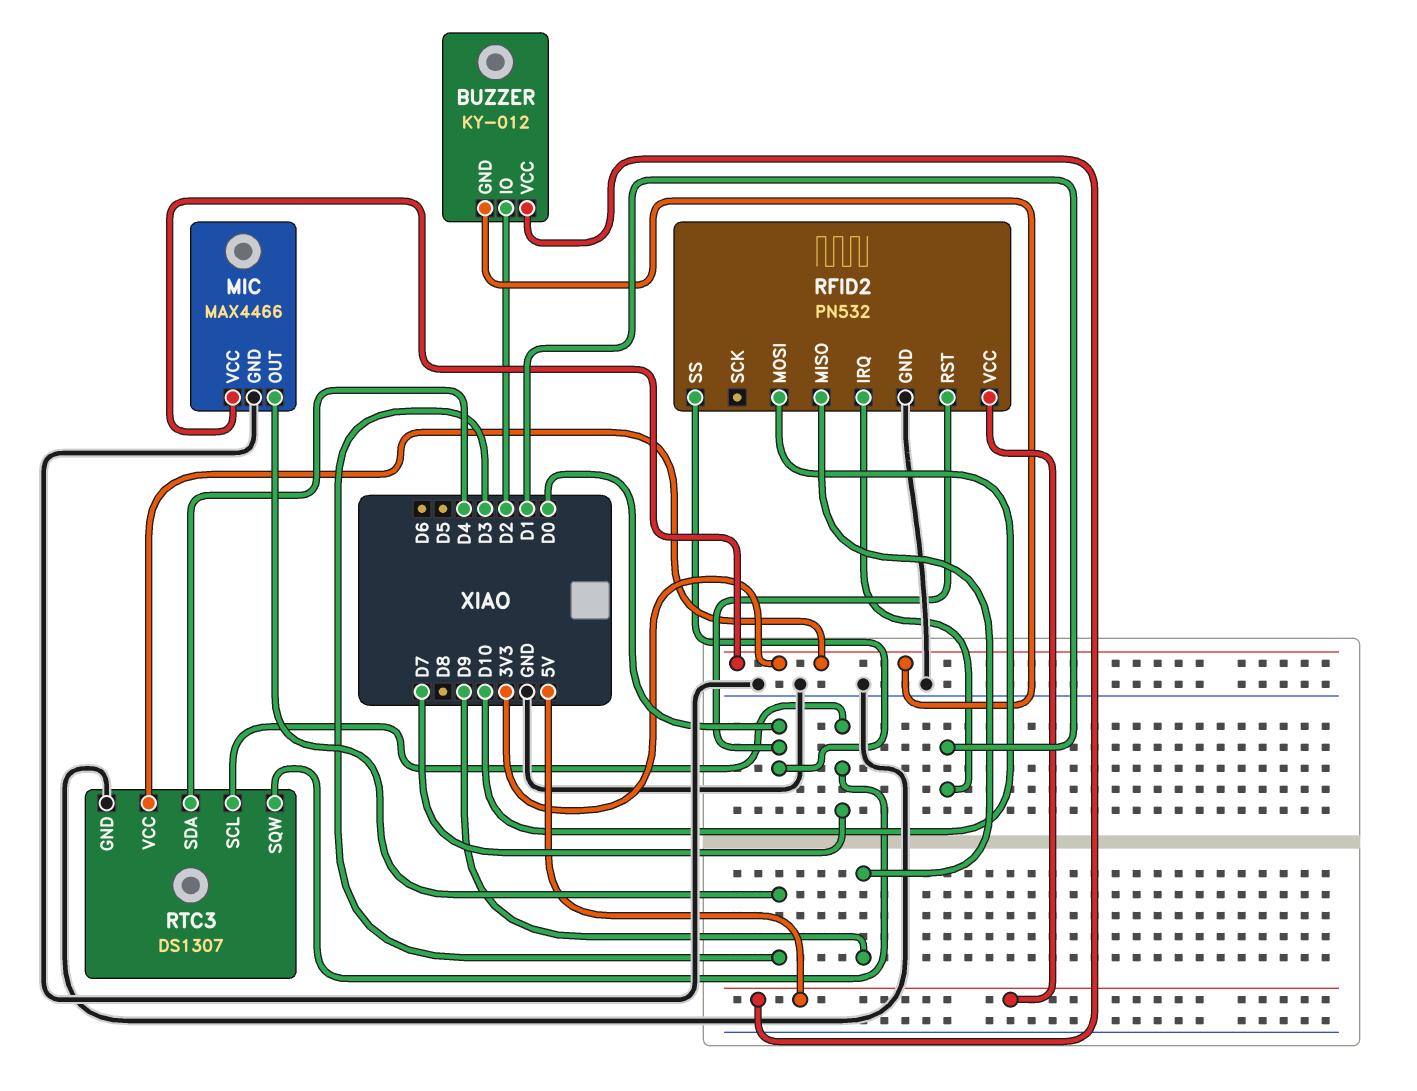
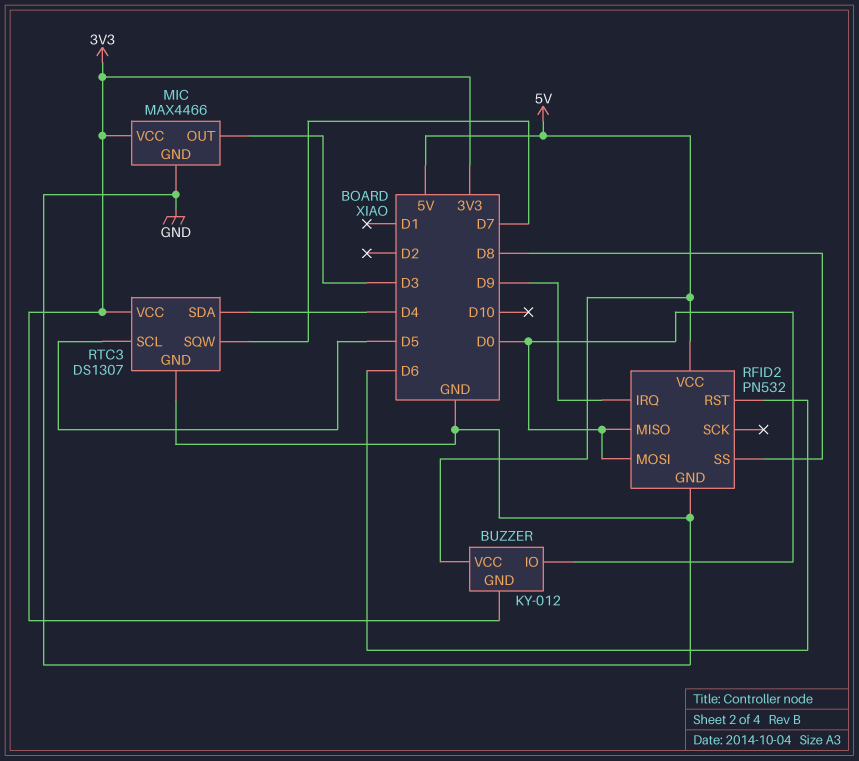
BUZZER pin IO: D2 -> D0
RFID2 pin IRQ: D1 -> D9
RFID2 pin MISO: D9 -> D0
RFID2 pin MOSI: D10 -> D0
RFID2 pin RST: D0 -> D6
RFID2 pin SS: D0 -> D8
RTC3 pin SCL: D7 -> D5

